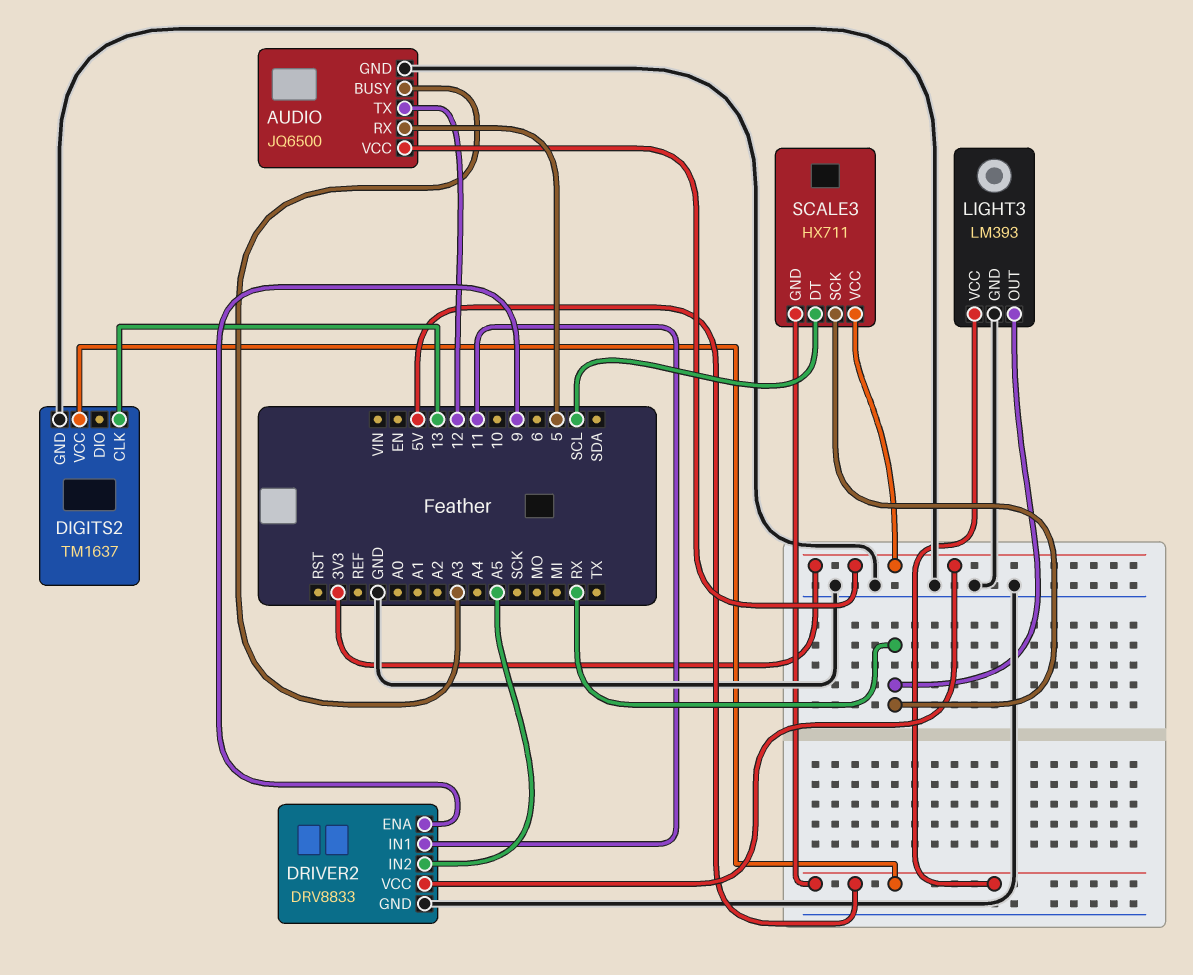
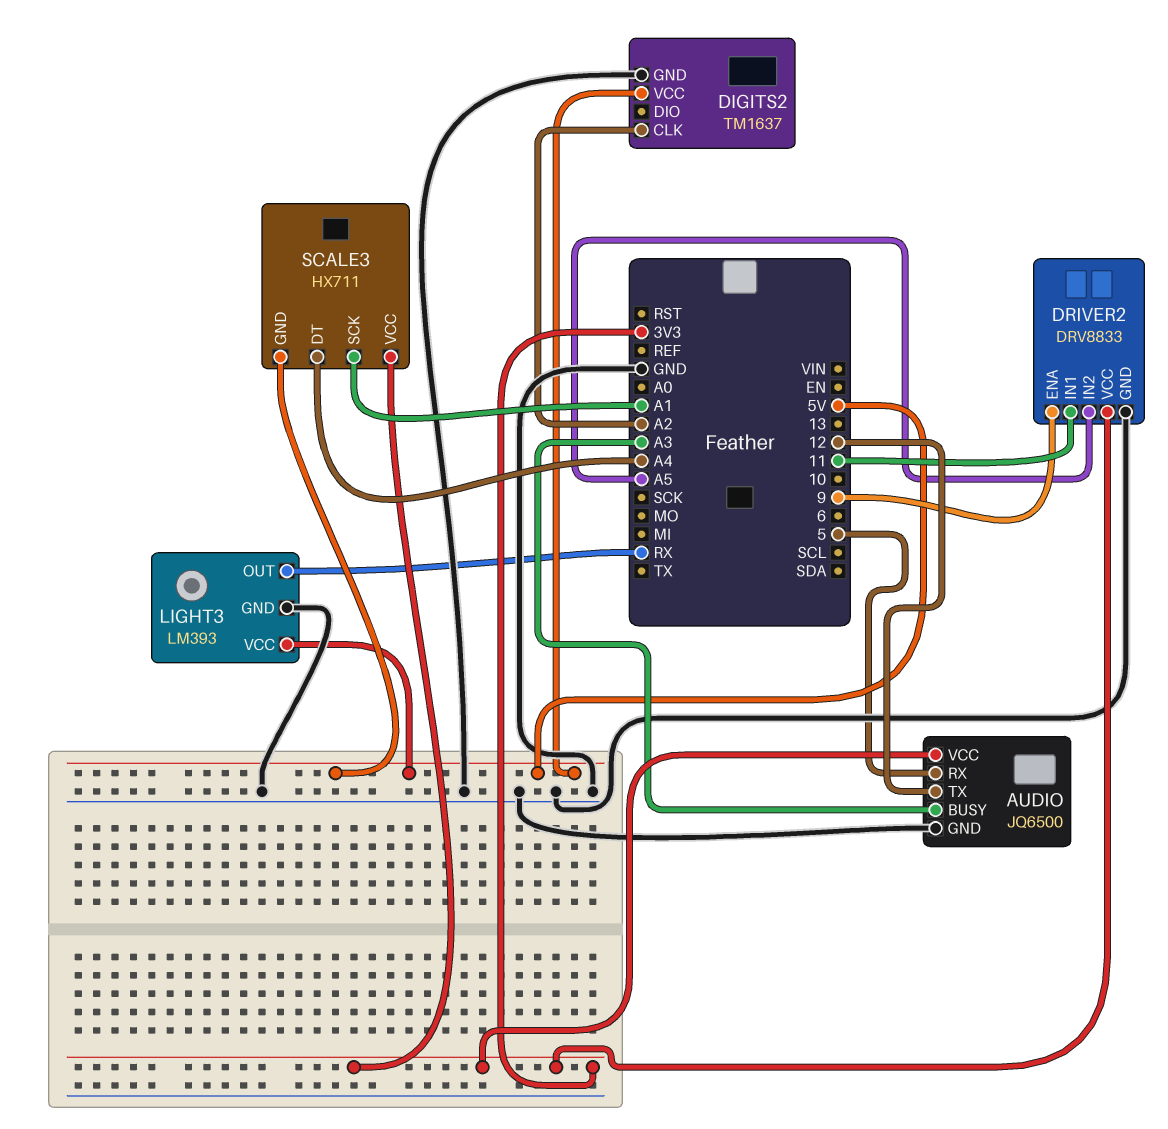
DIGITS2 pin CLK: 13 -> A2
SCALE3 pin DT: SCL -> A4
SCALE3 pin SCK: RX -> A1

